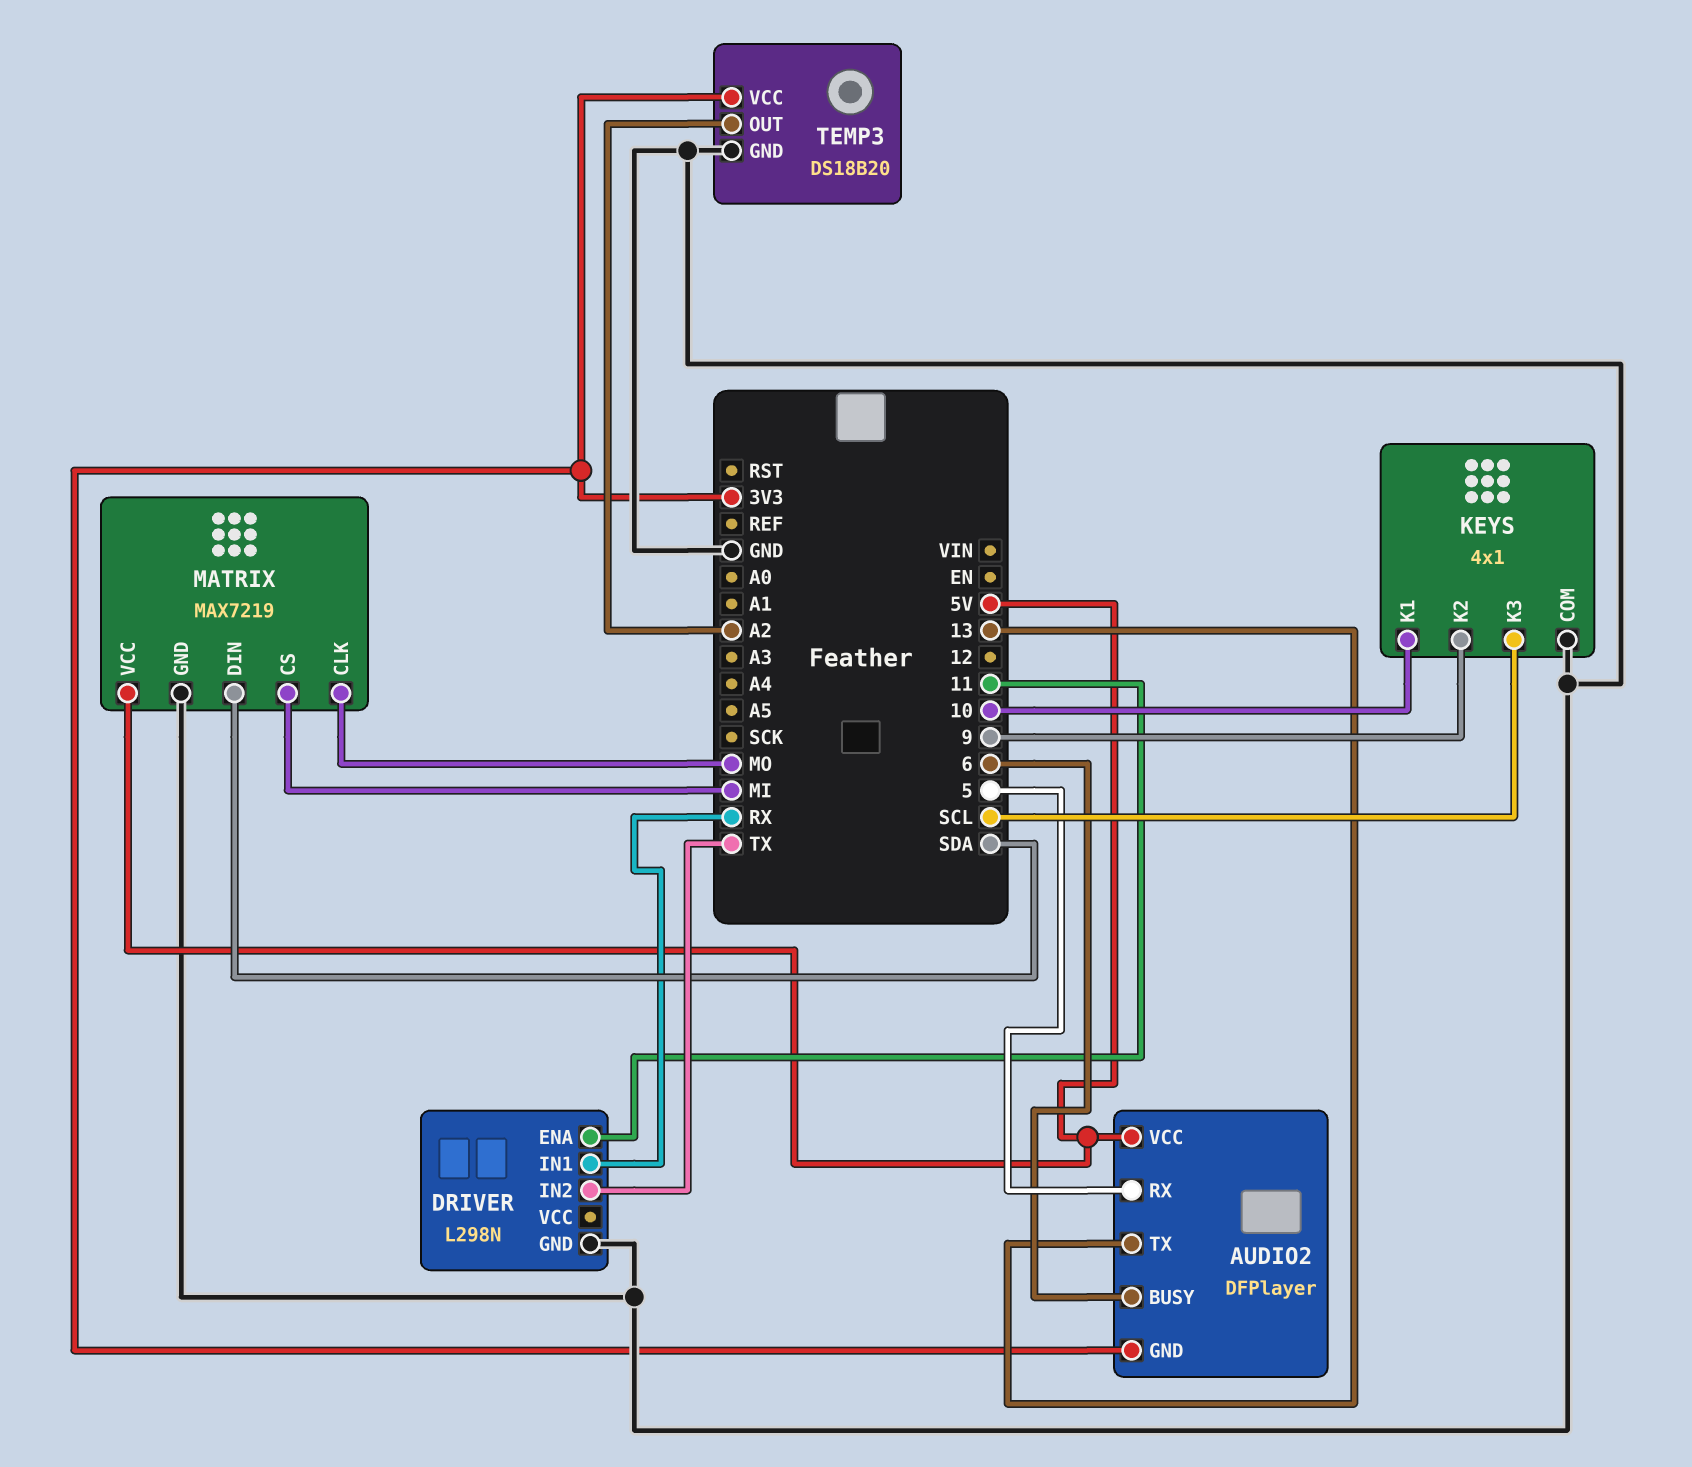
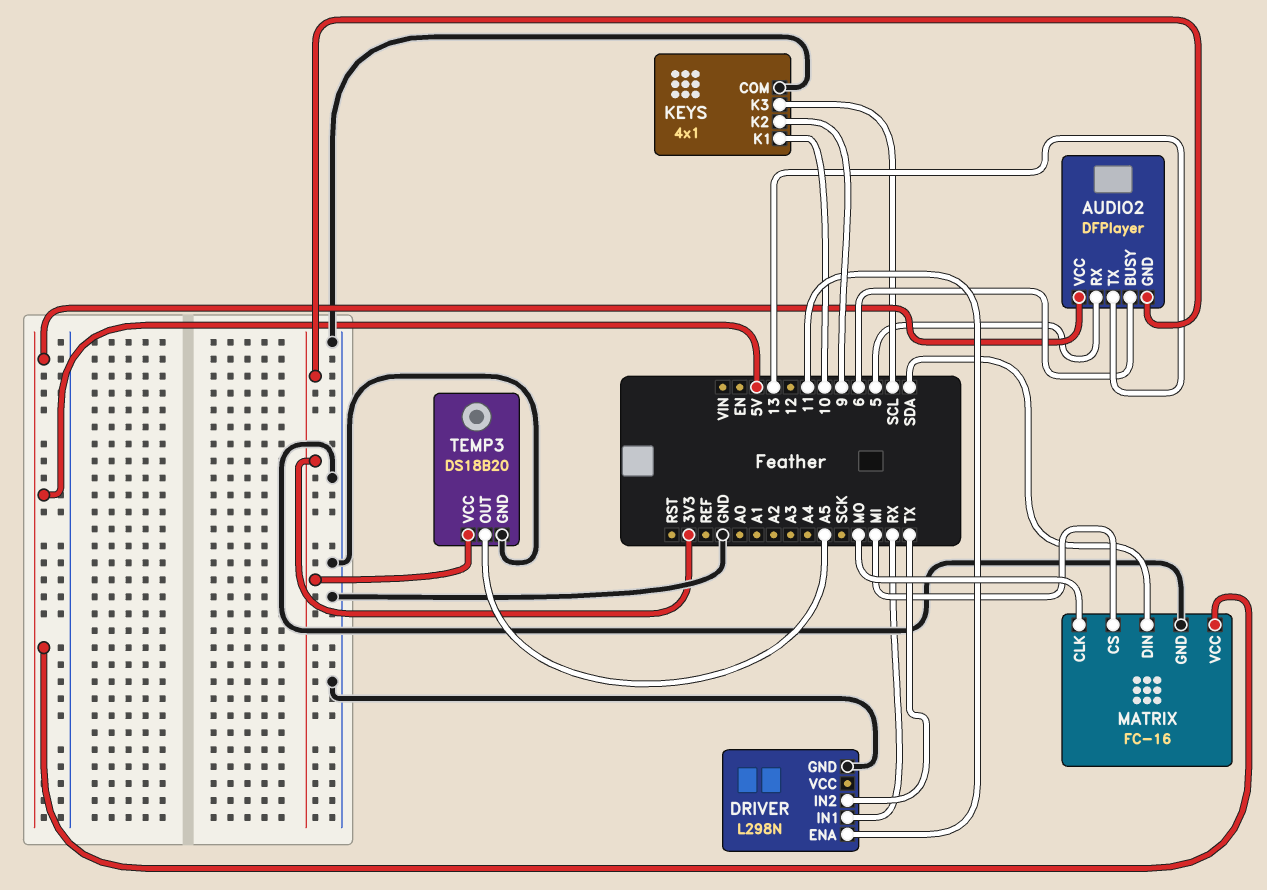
MATRIX: MAX7219 -> FC-16
TEMP3 pin OUT: A2 -> A5

